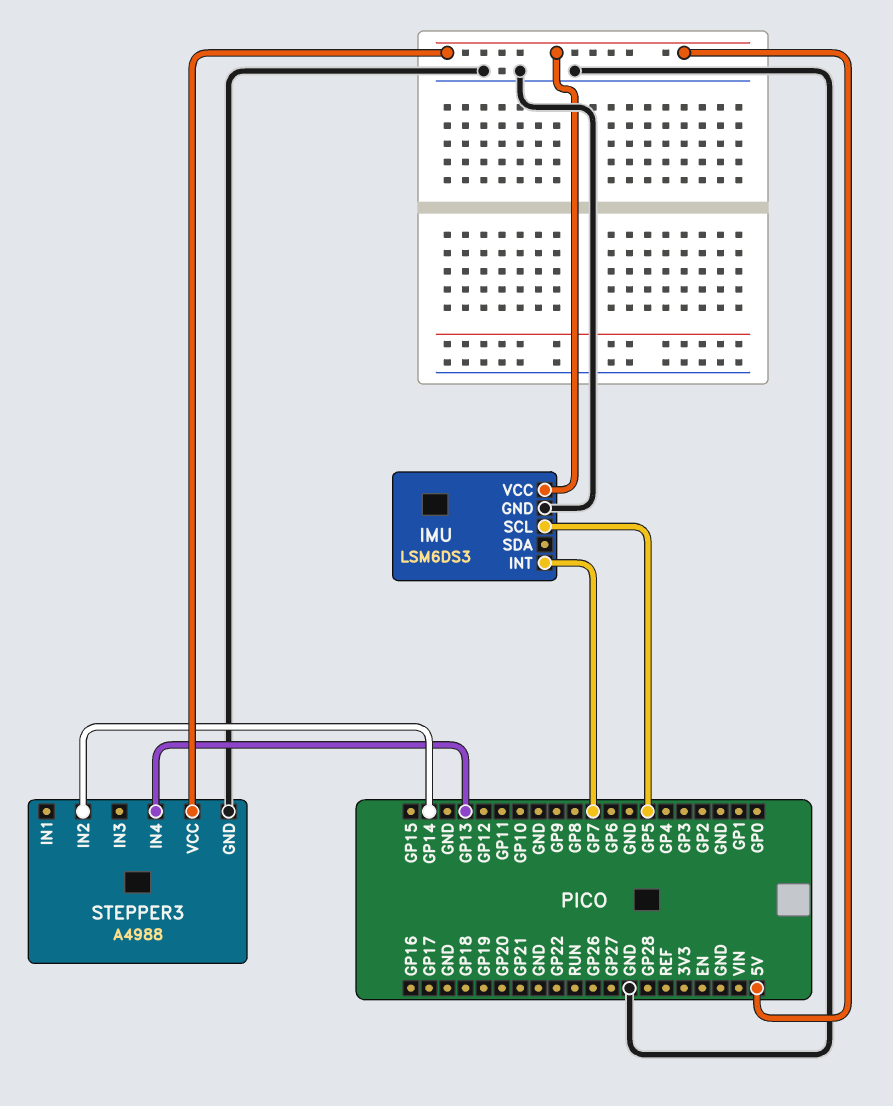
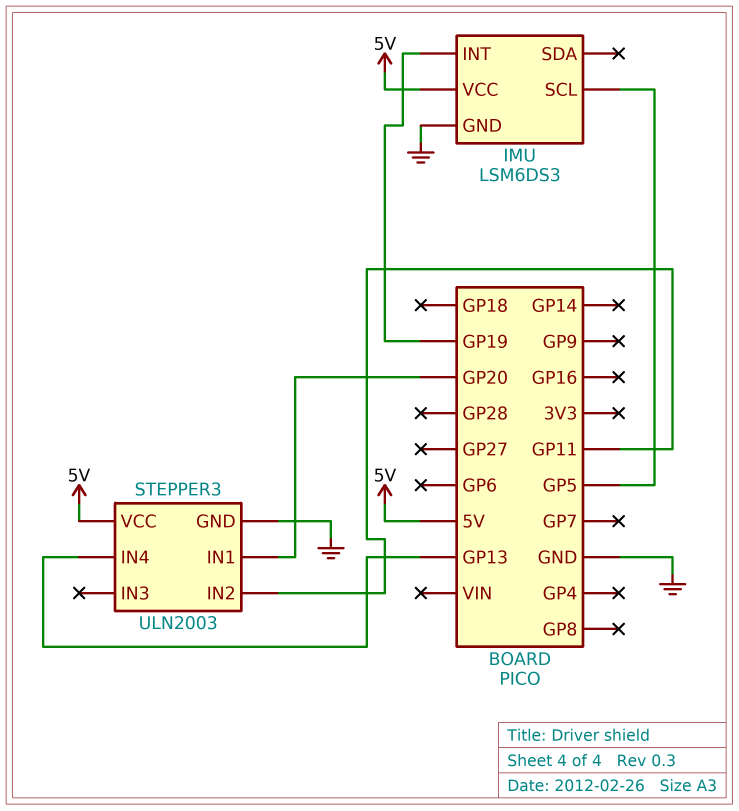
IMU pin INT: GP7 -> GP19
STEPPER3: A4988 -> ULN2003
STEPPER3 pin IN1: none -> GP20
STEPPER3 pin IN2: GP14 -> GP11

